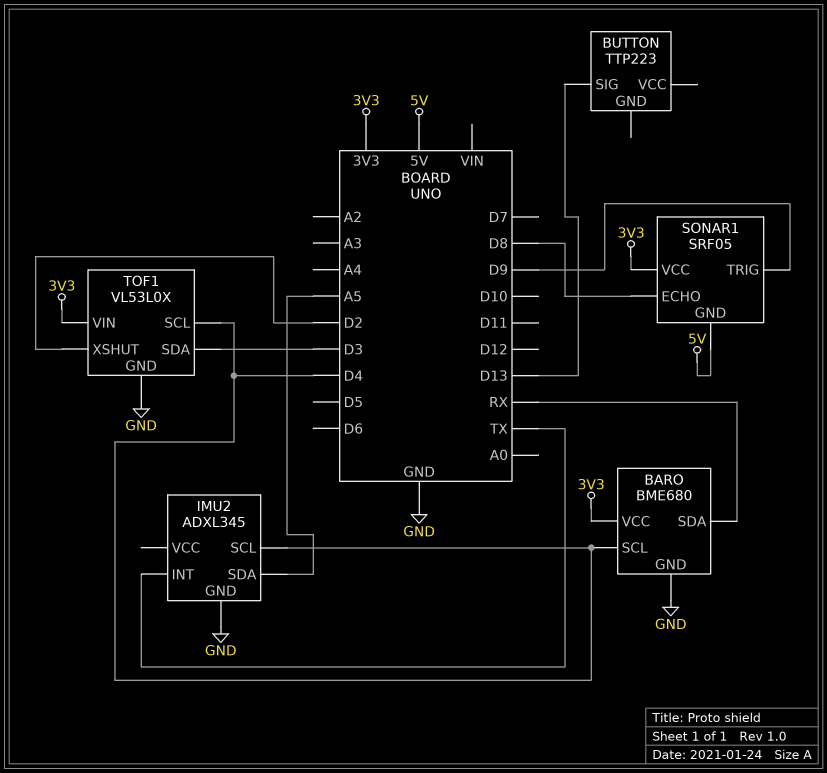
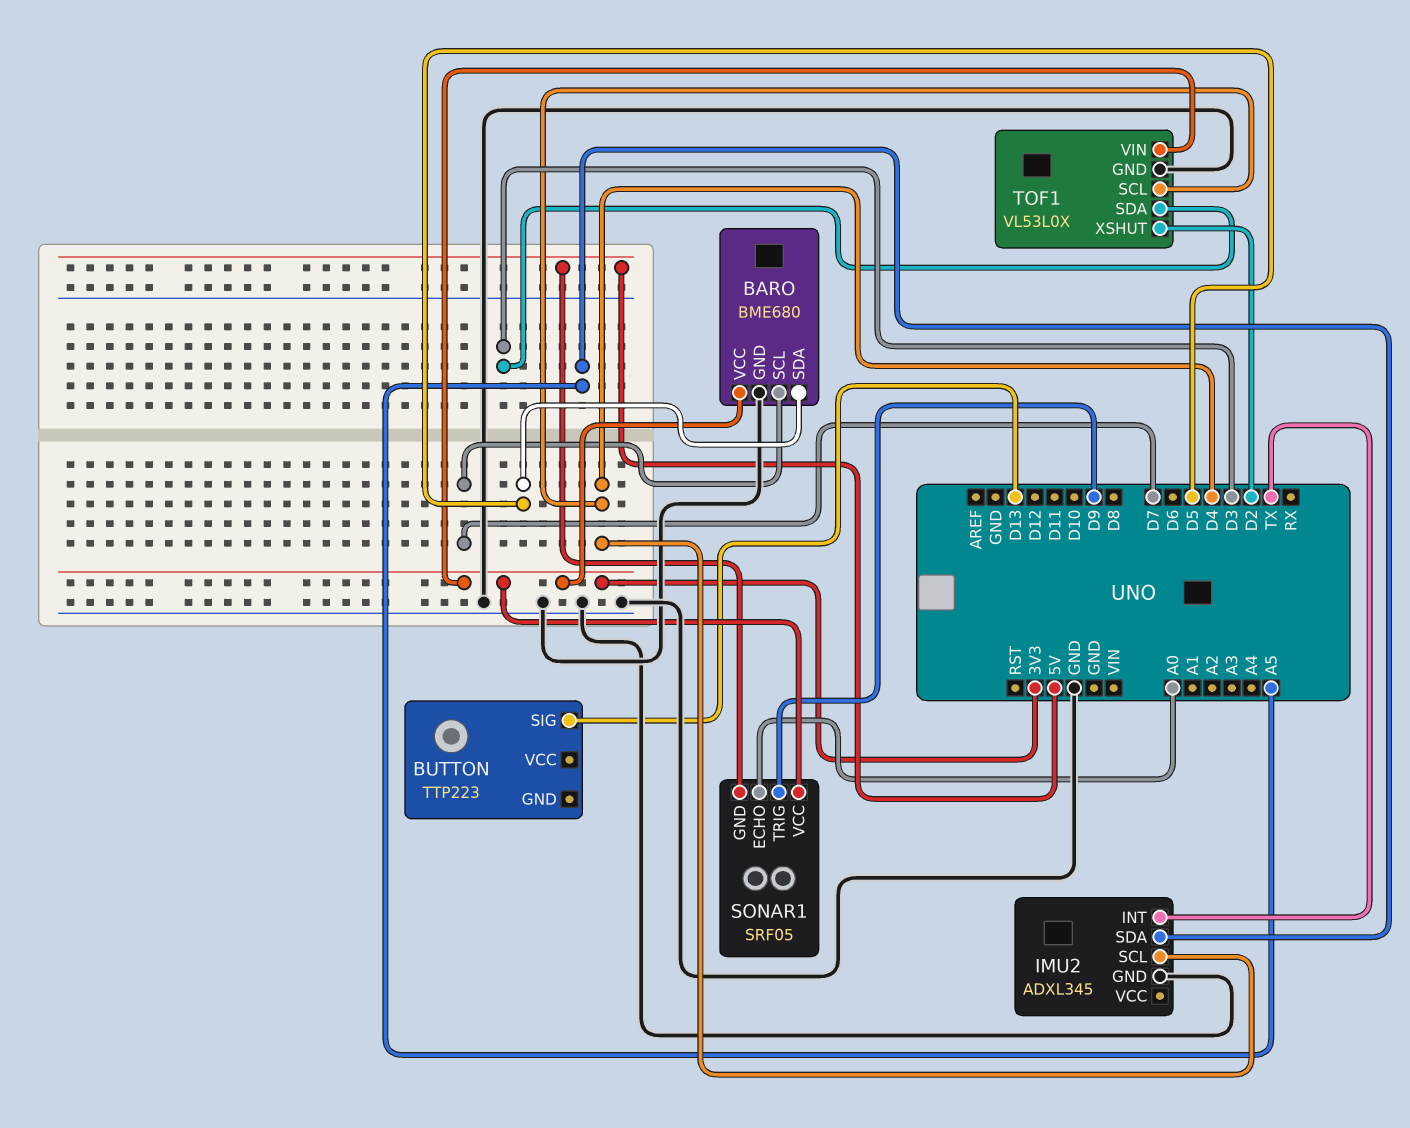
BARO pin SCL: D4 -> D7
BARO pin SDA: RX -> D5
SONAR1 pin ECHO: D8 -> A0

